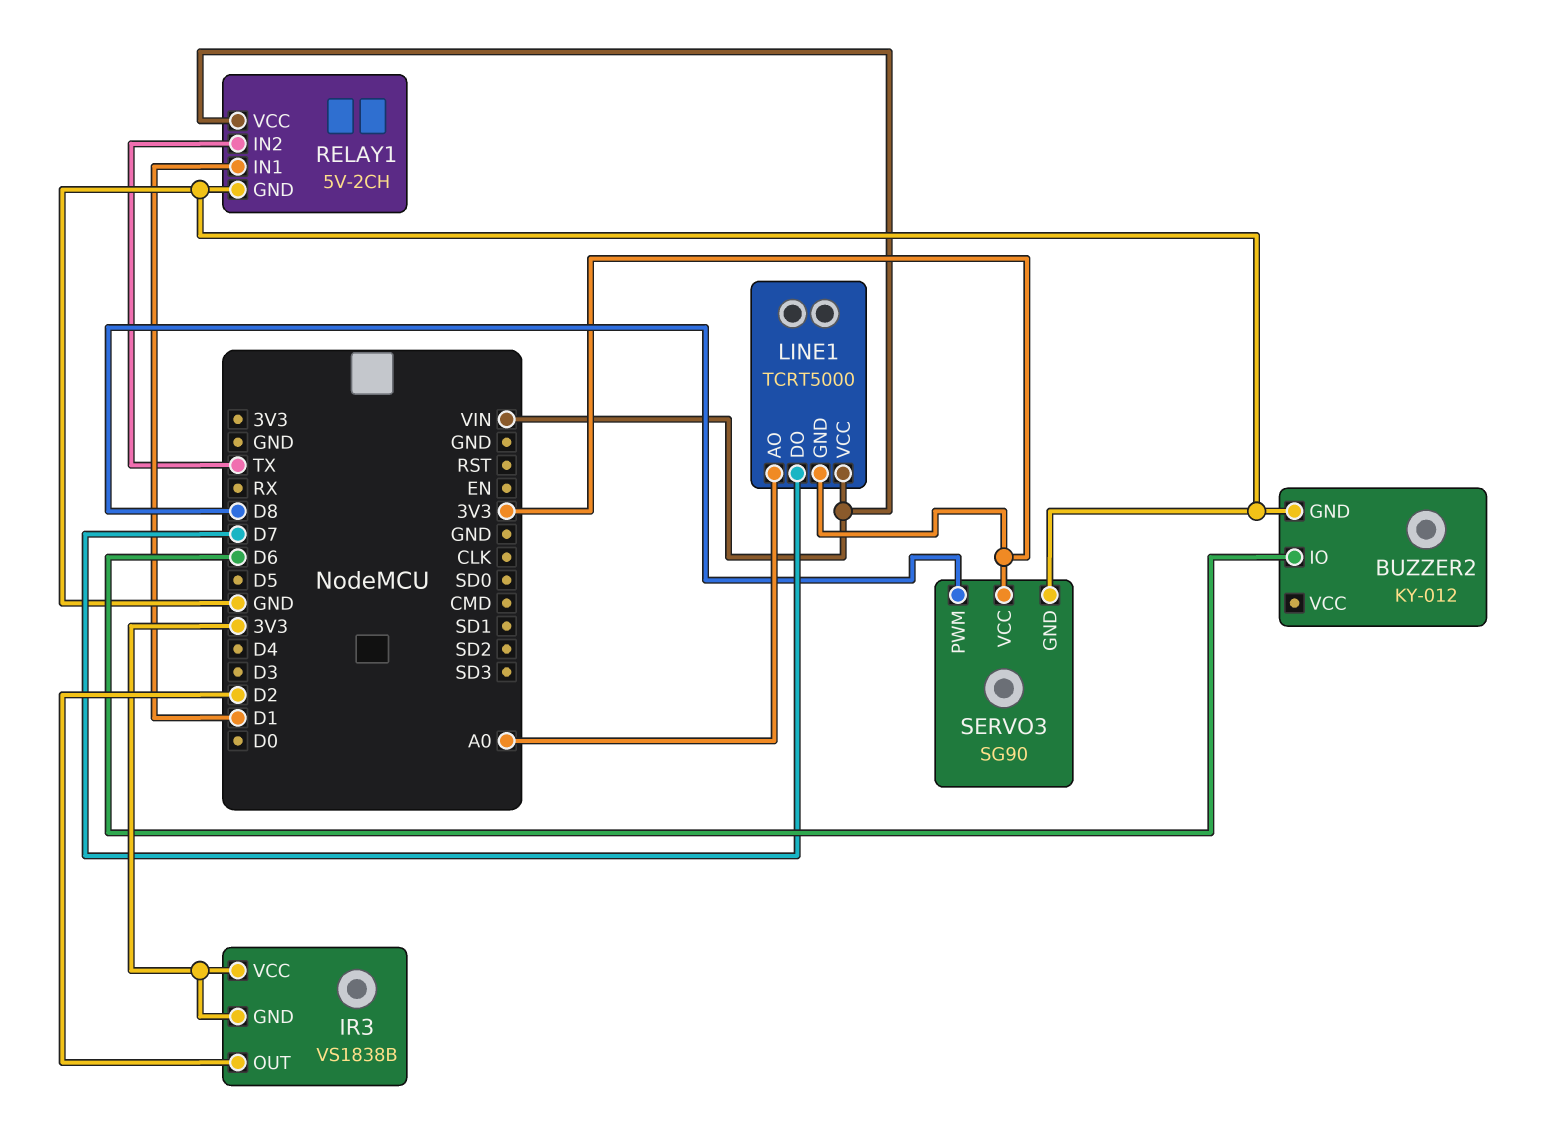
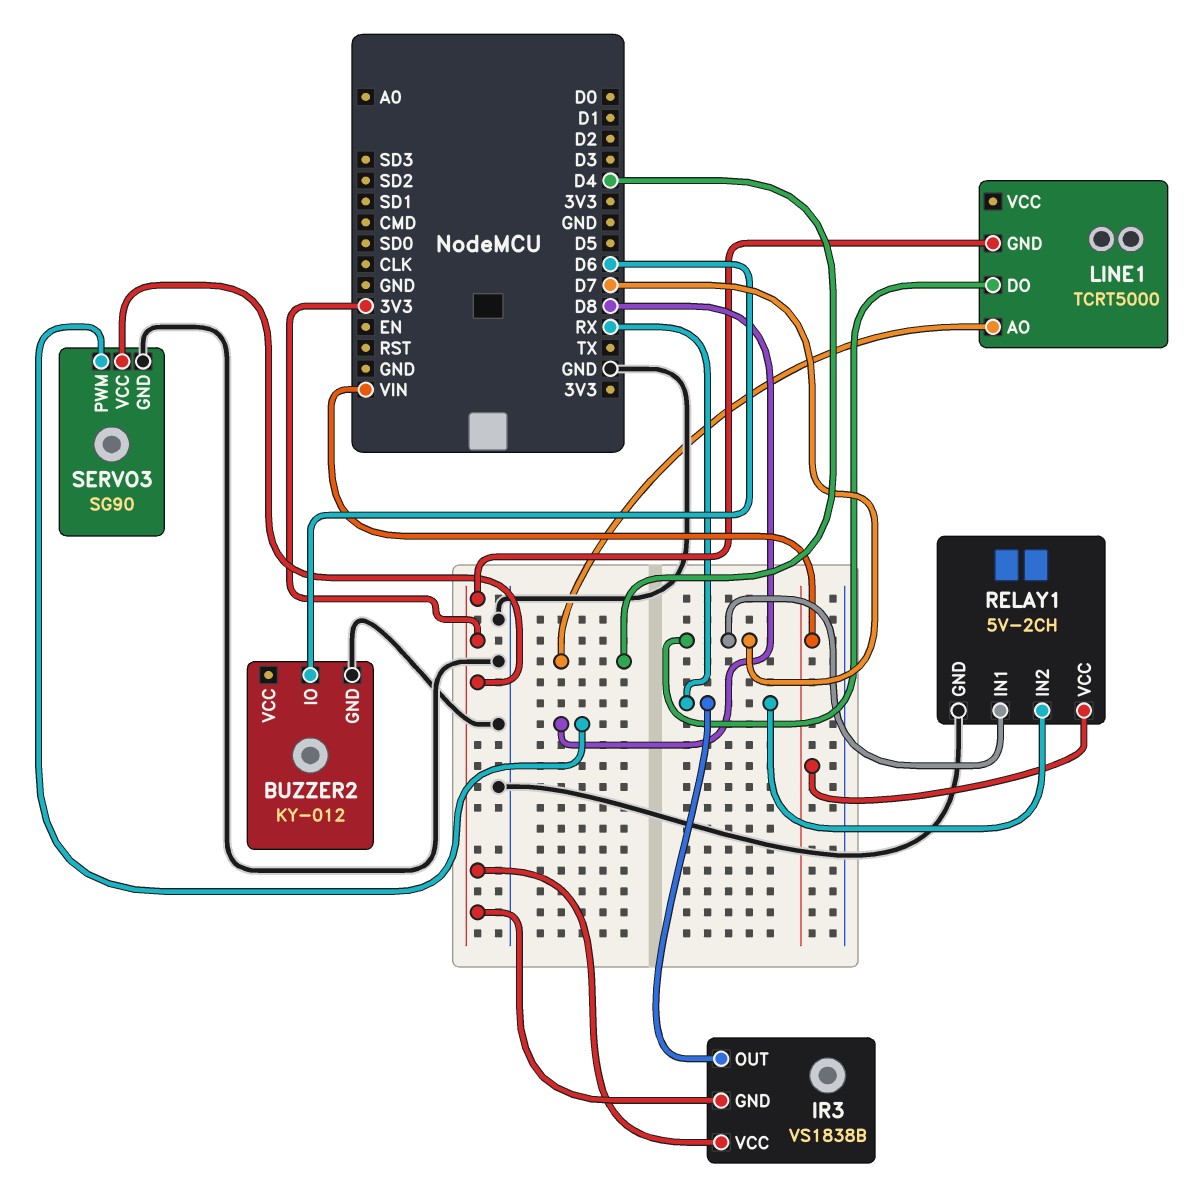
IR3 pin OUT: D2 -> RX
LINE1 pin AO: A0 -> D4
LINE1 pin VCC: VIN -> none
RELAY1 pin IN1: D1 -> D7
RELAY1 pin IN2: TX -> RX

